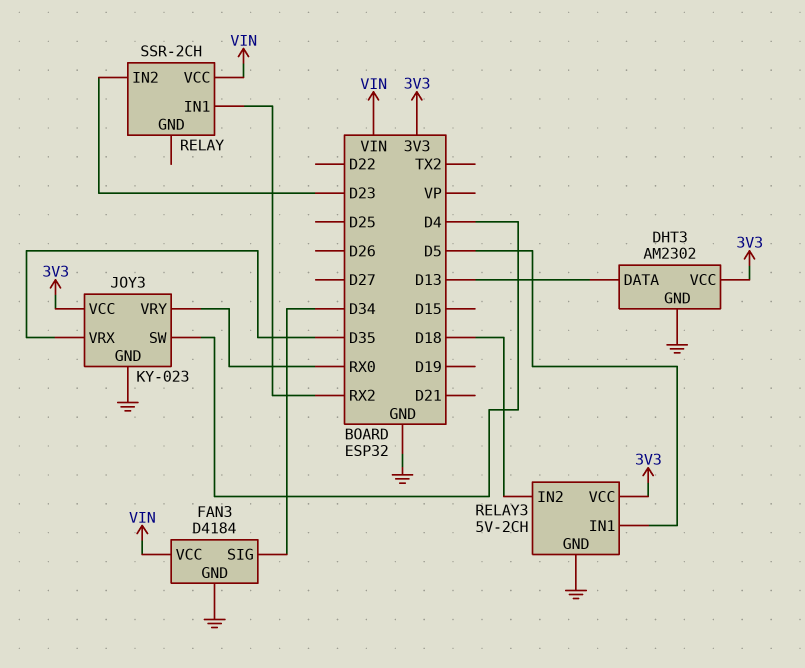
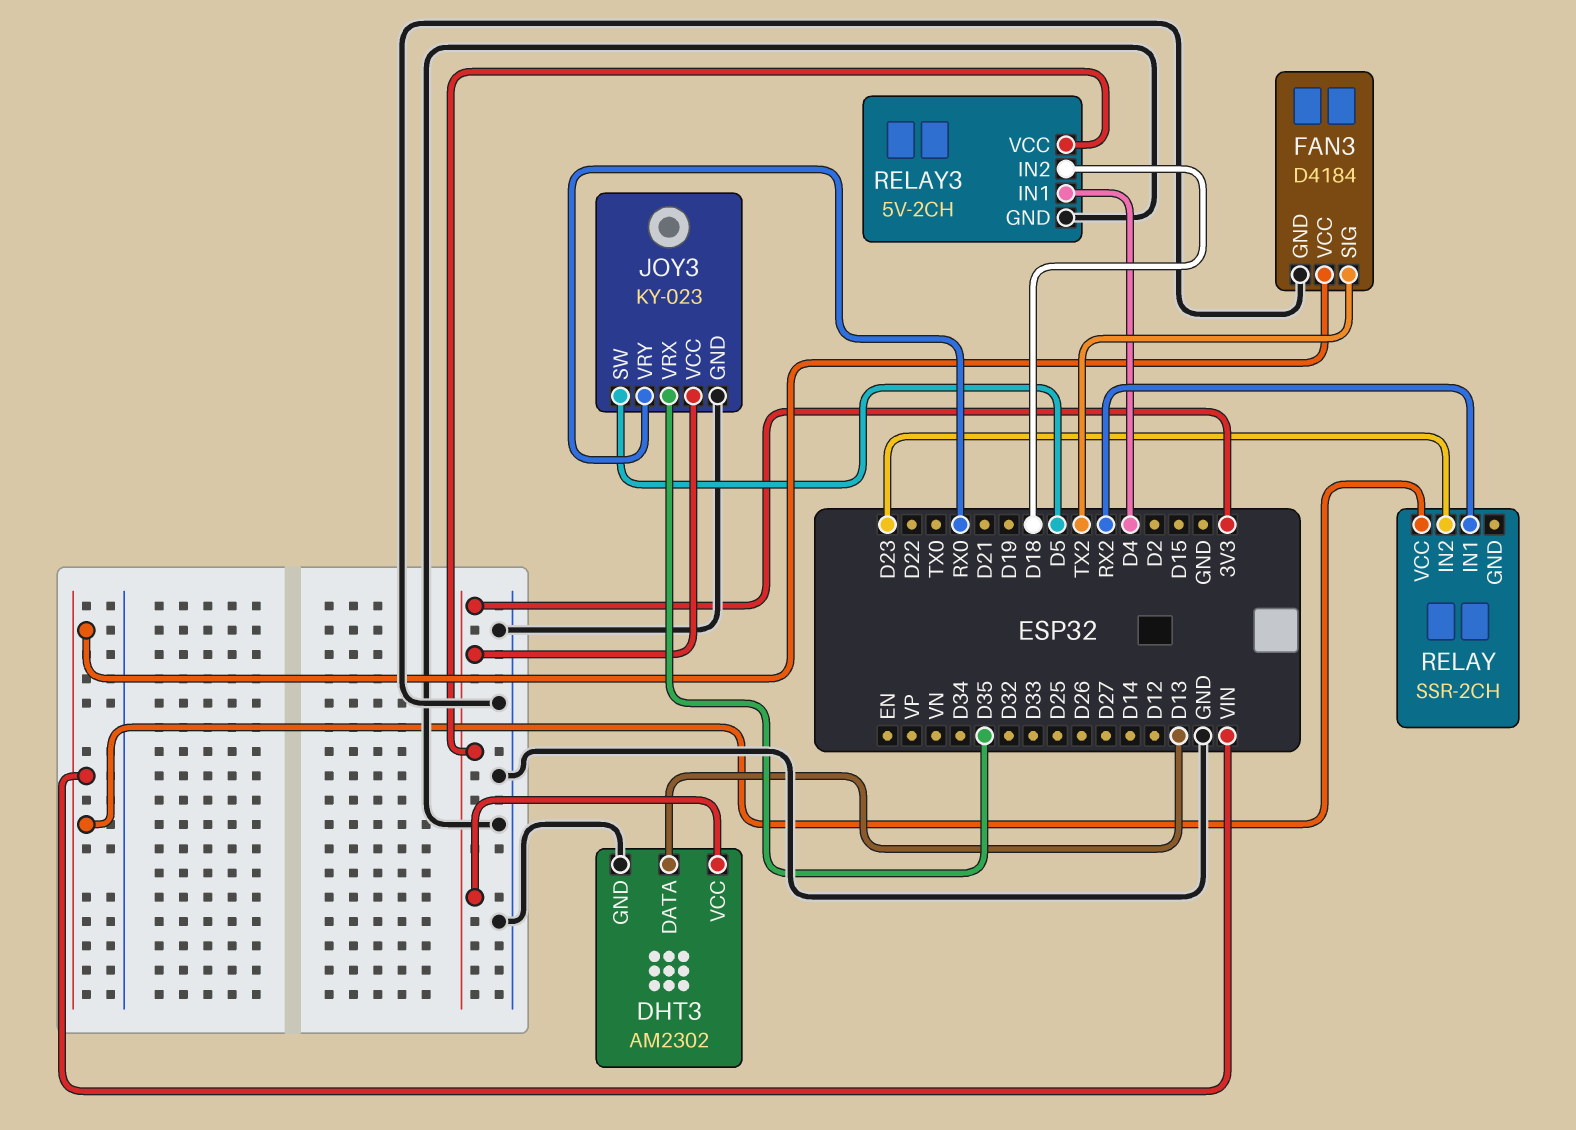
FAN3 pin SIG: D34 -> TX2
JOY3 pin SW: D4 -> D5
RELAY3 pin IN1: D5 -> D4

